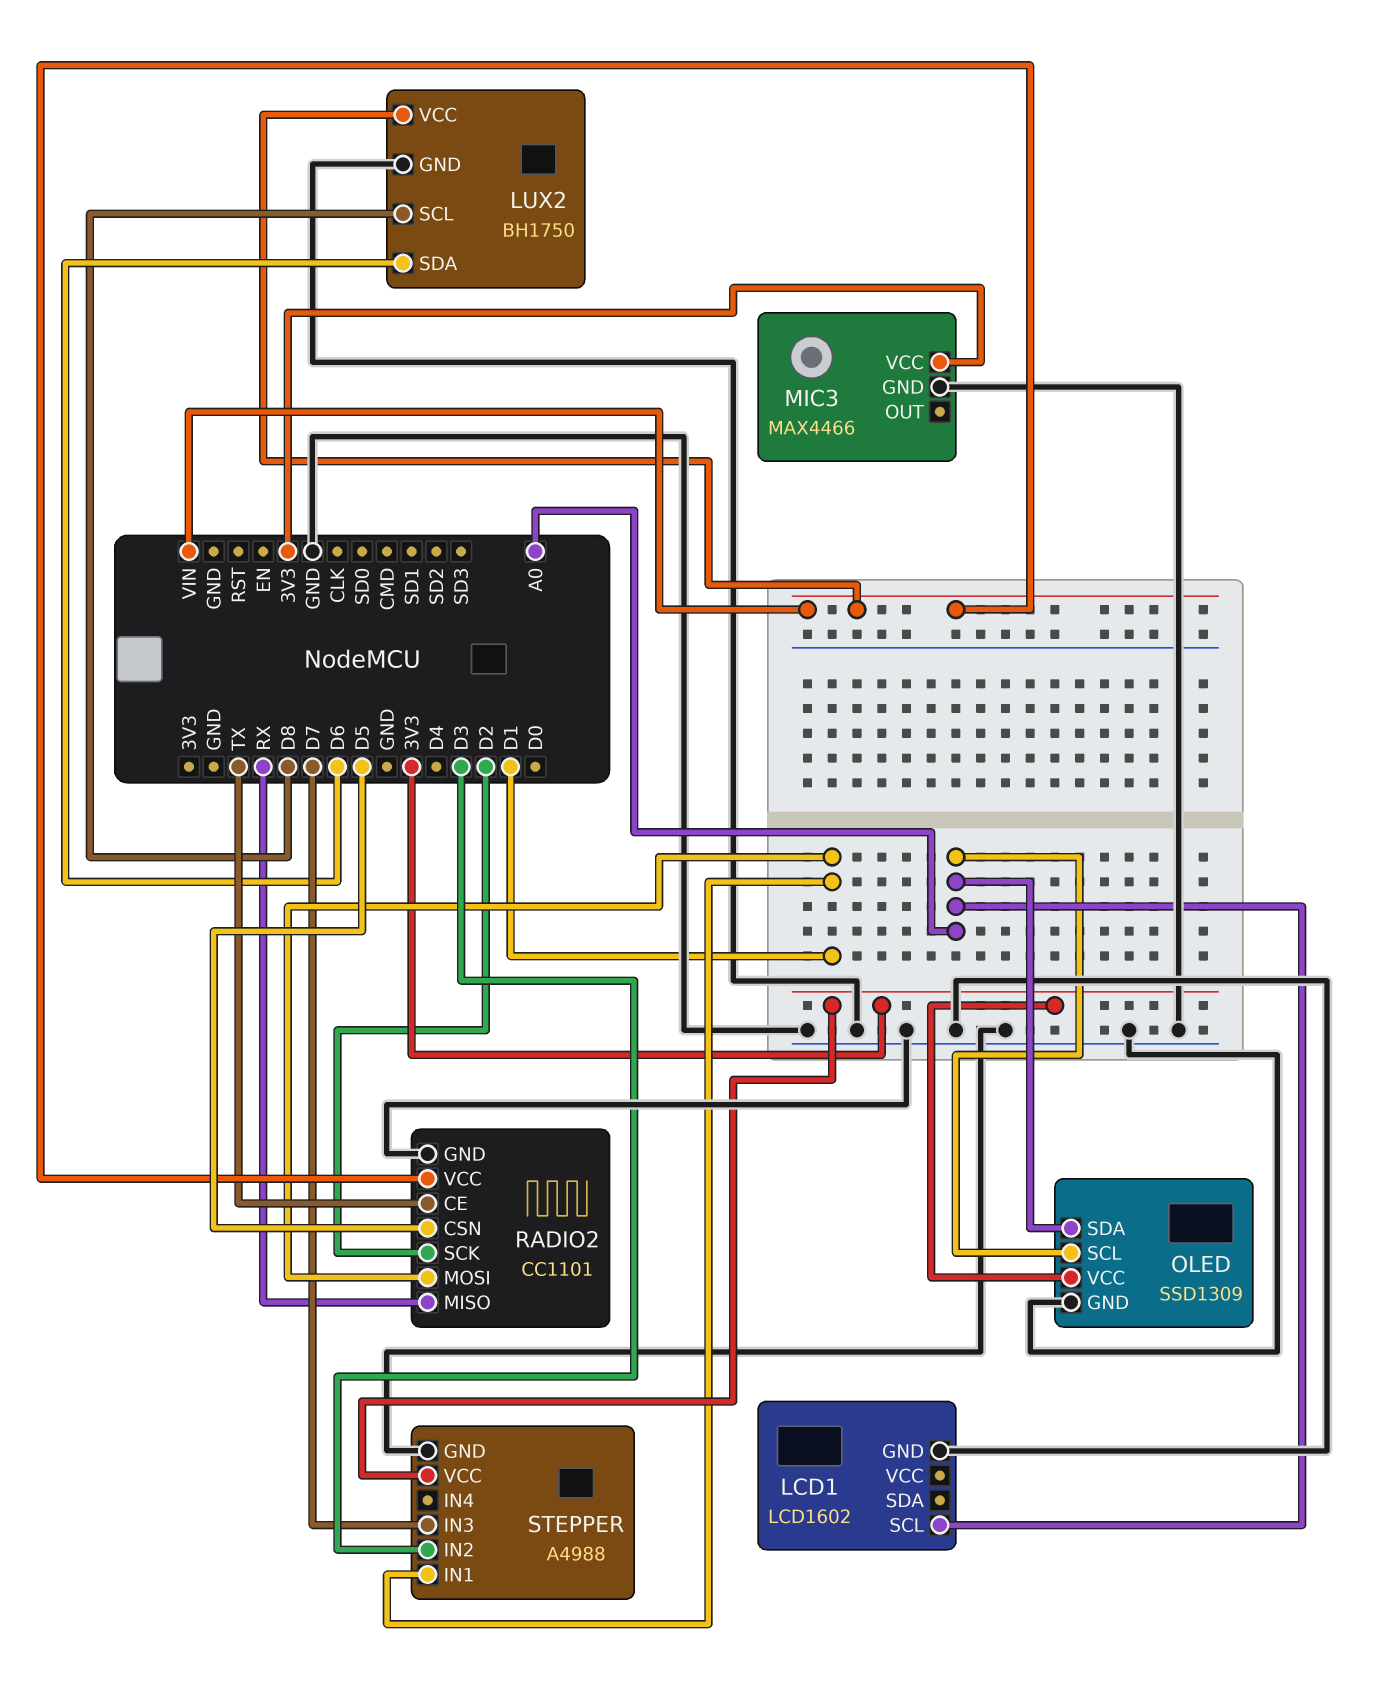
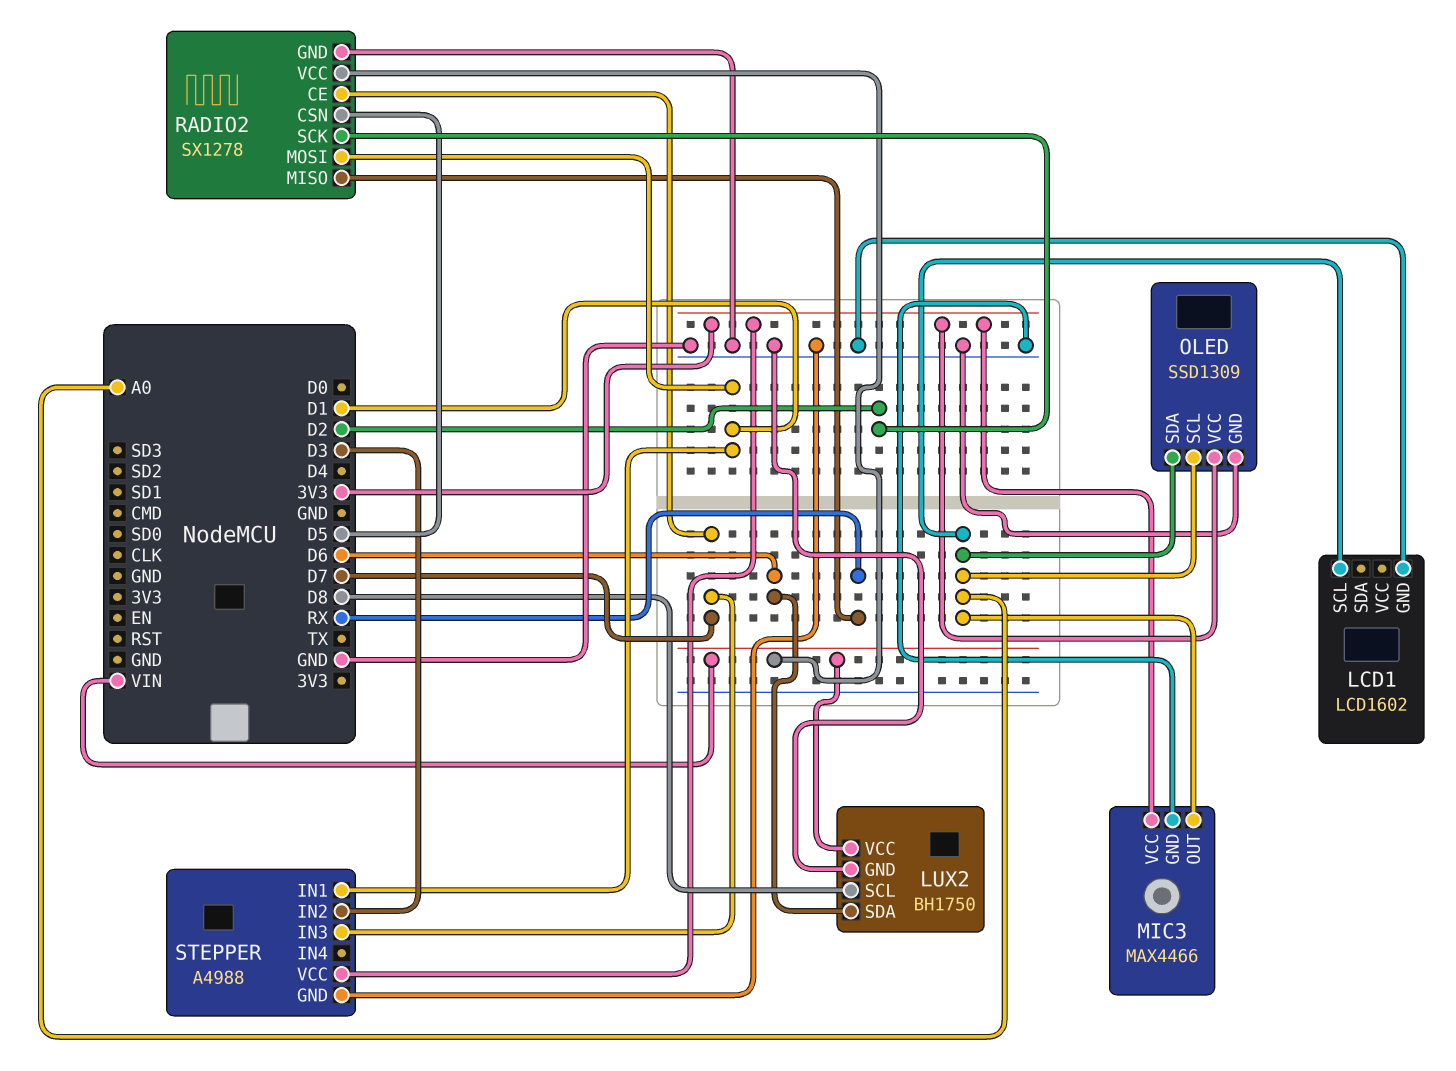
MIC3 pin OUT: none -> A0
RADIO2: CC1101 -> SX1278
RADIO2 pin CE: TX -> D7

